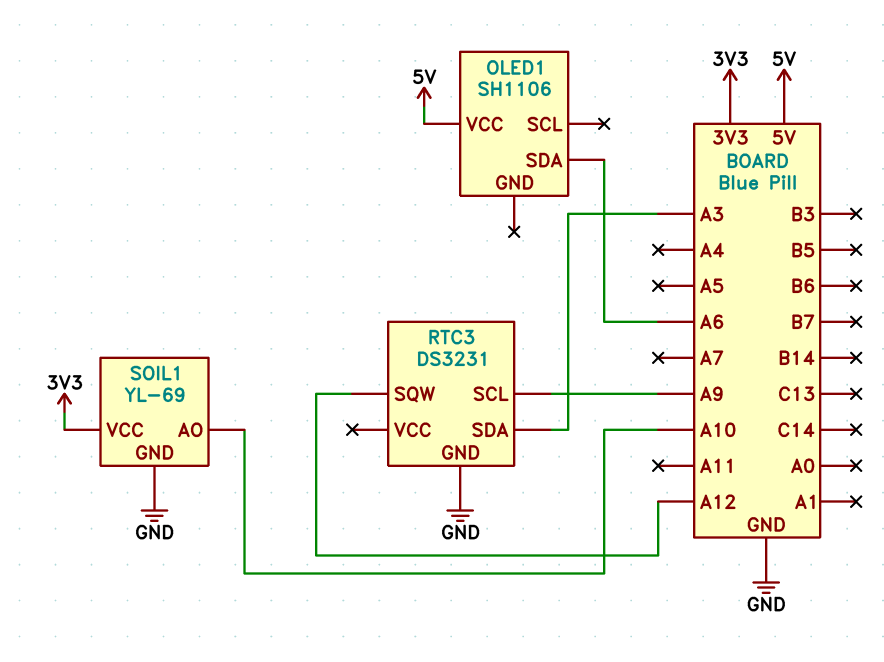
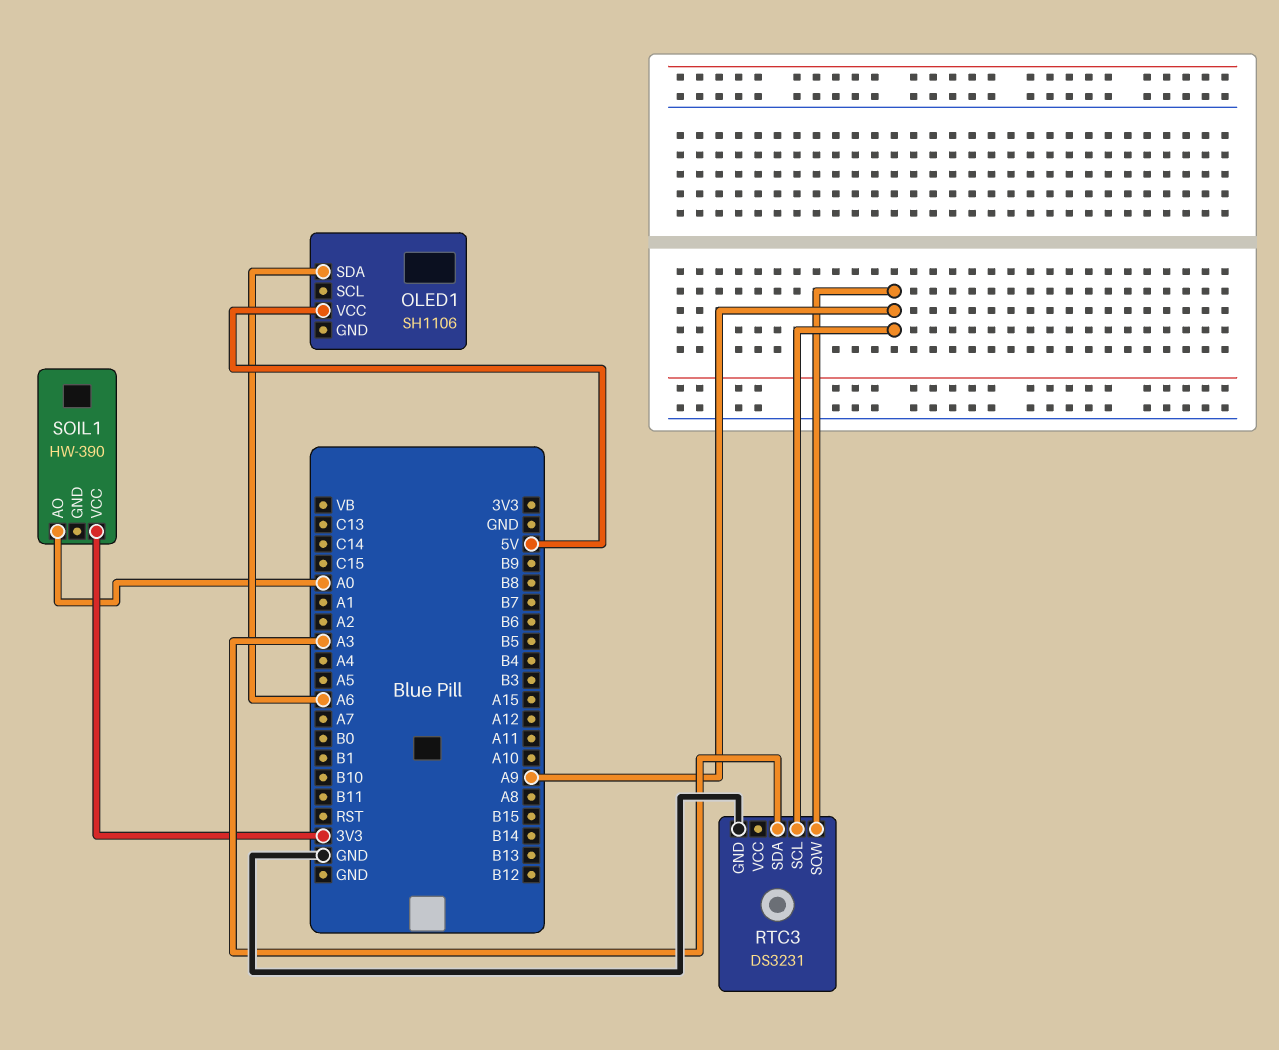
RTC3 pin SQW: A12 -> A9
SOIL1: YL-69 -> HW-390
SOIL1 pin AO: A10 -> A0
SOIL1 pin GND: GND -> none

